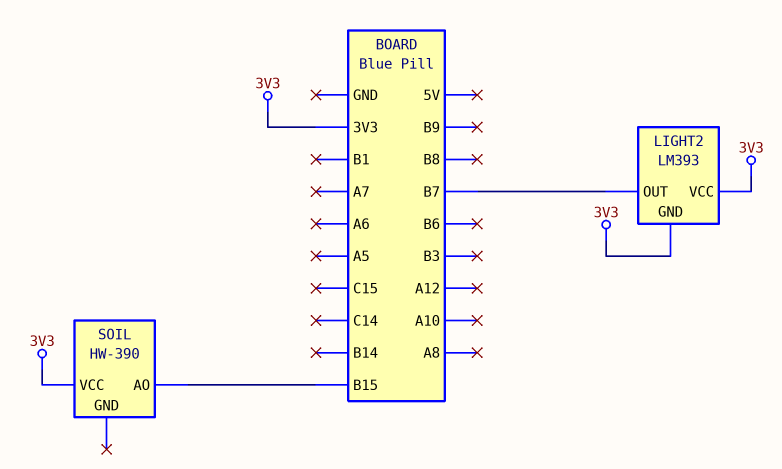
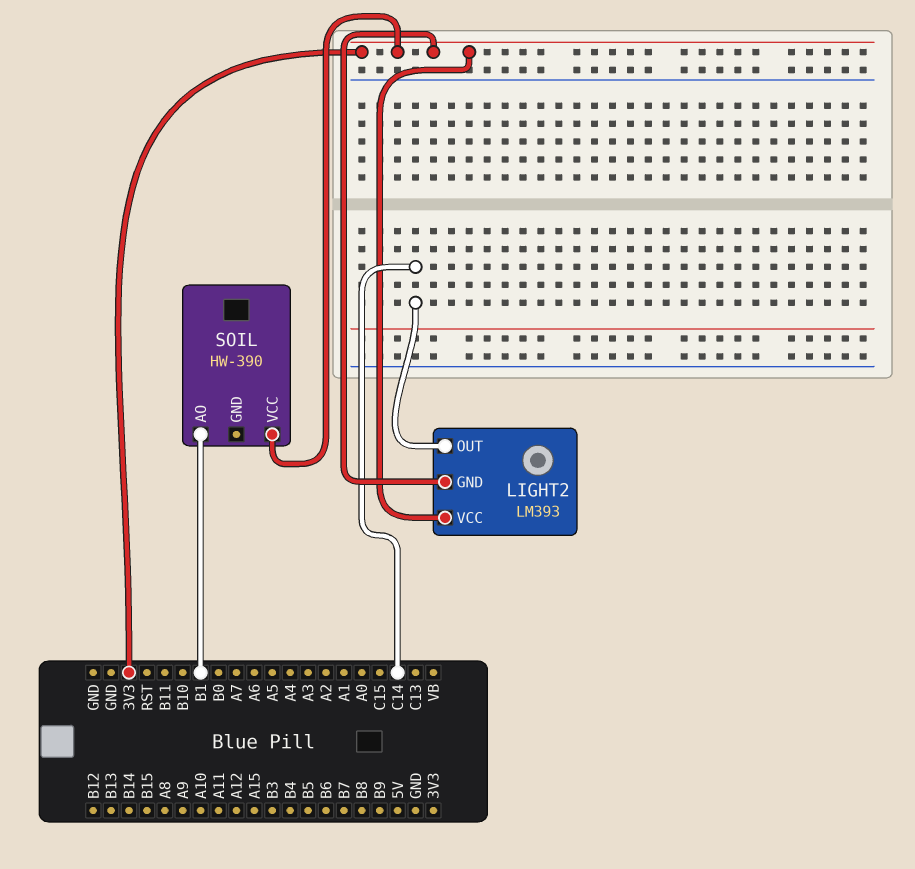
LIGHT2 pin OUT: B7 -> C14
SOIL pin AO: B15 -> B1

